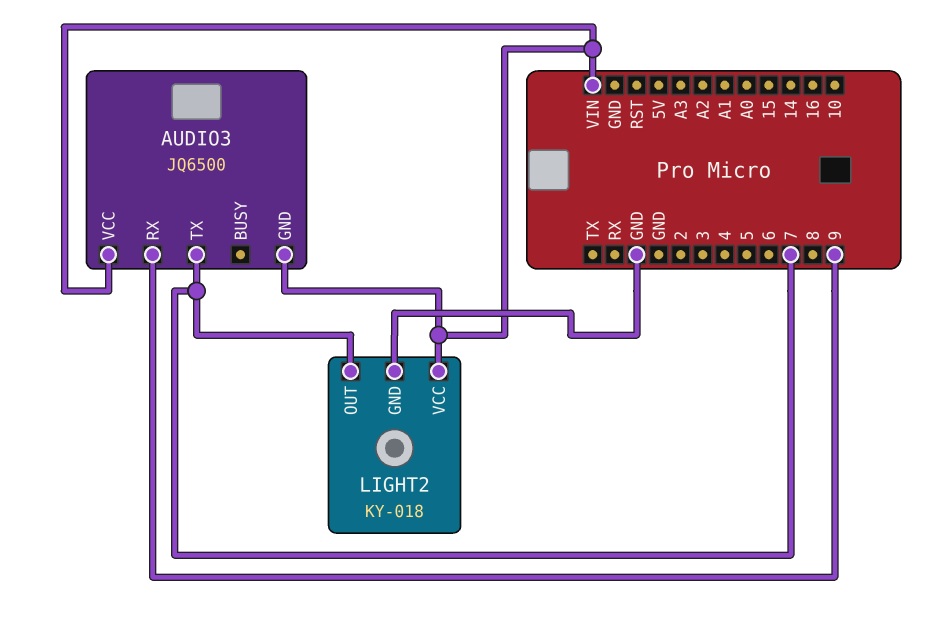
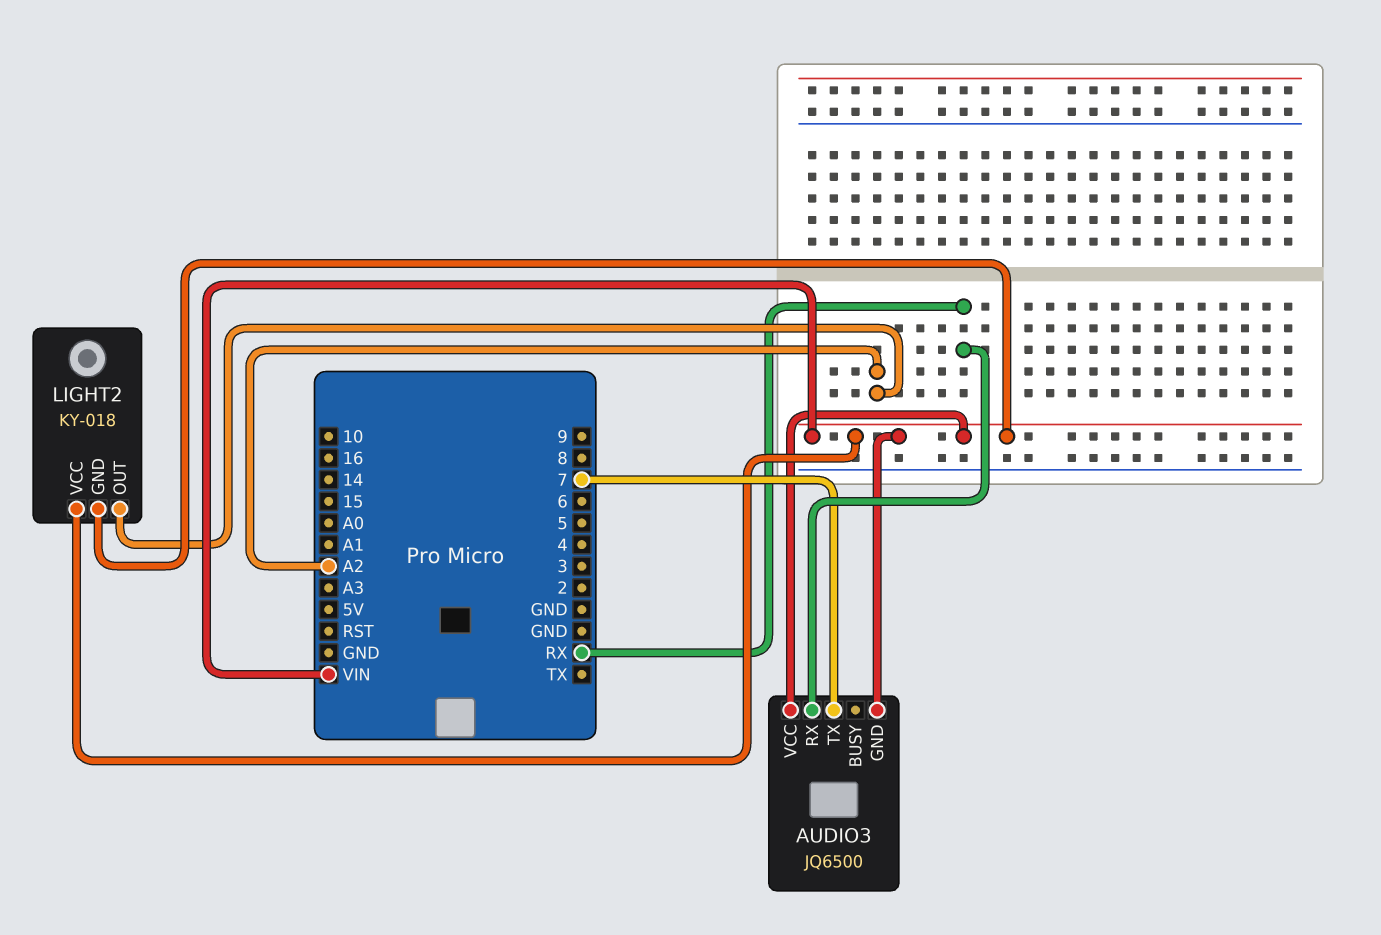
AUDIO3 pin RX: 9 -> RX
LIGHT2 pin GND: GND -> VIN
LIGHT2 pin OUT: 7 -> A2

